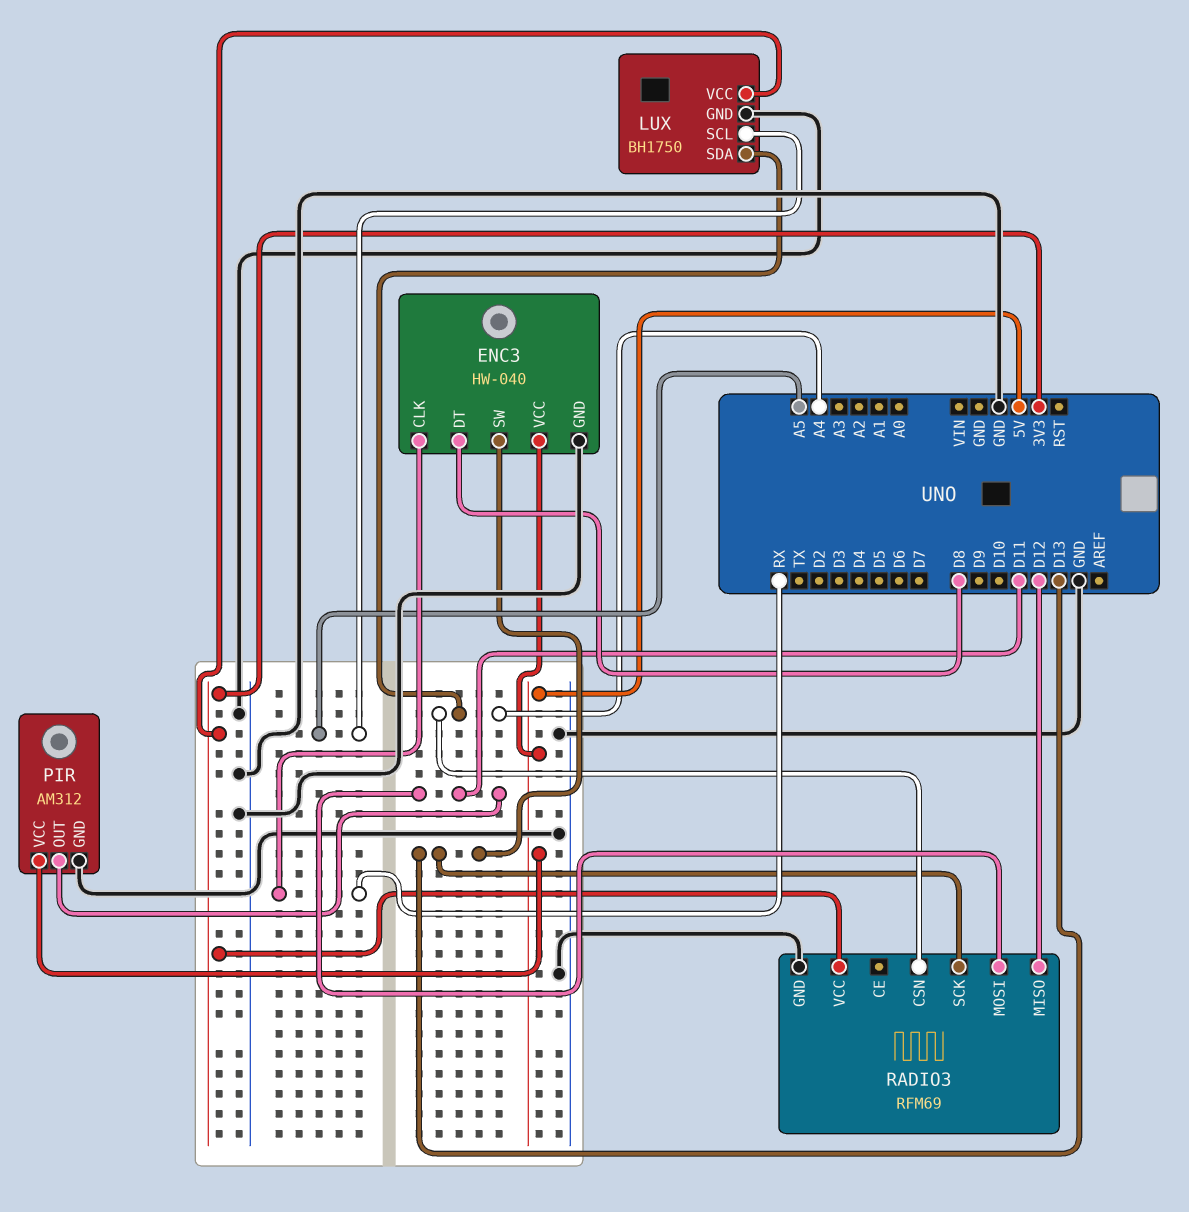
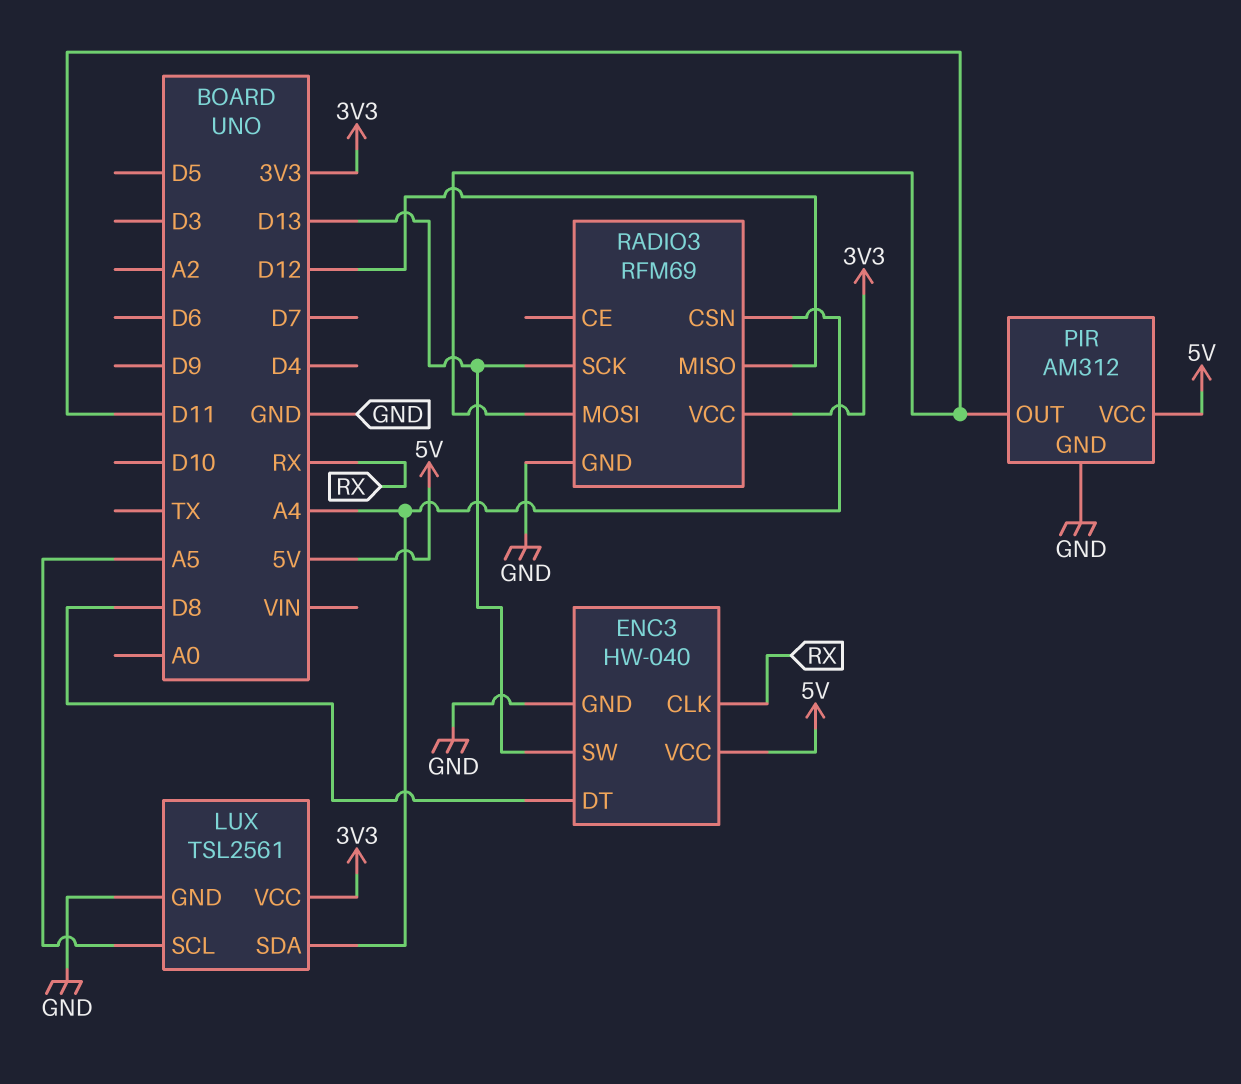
LUX: BH1750 -> TSL2561

